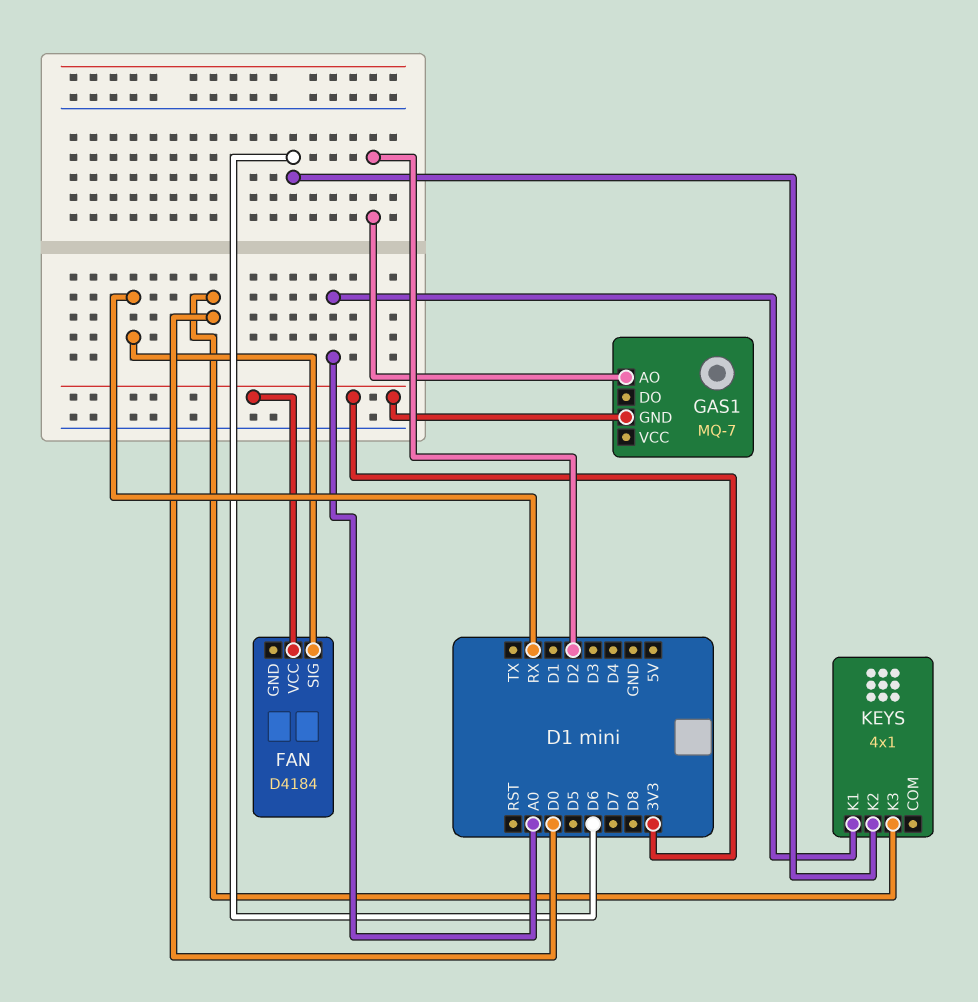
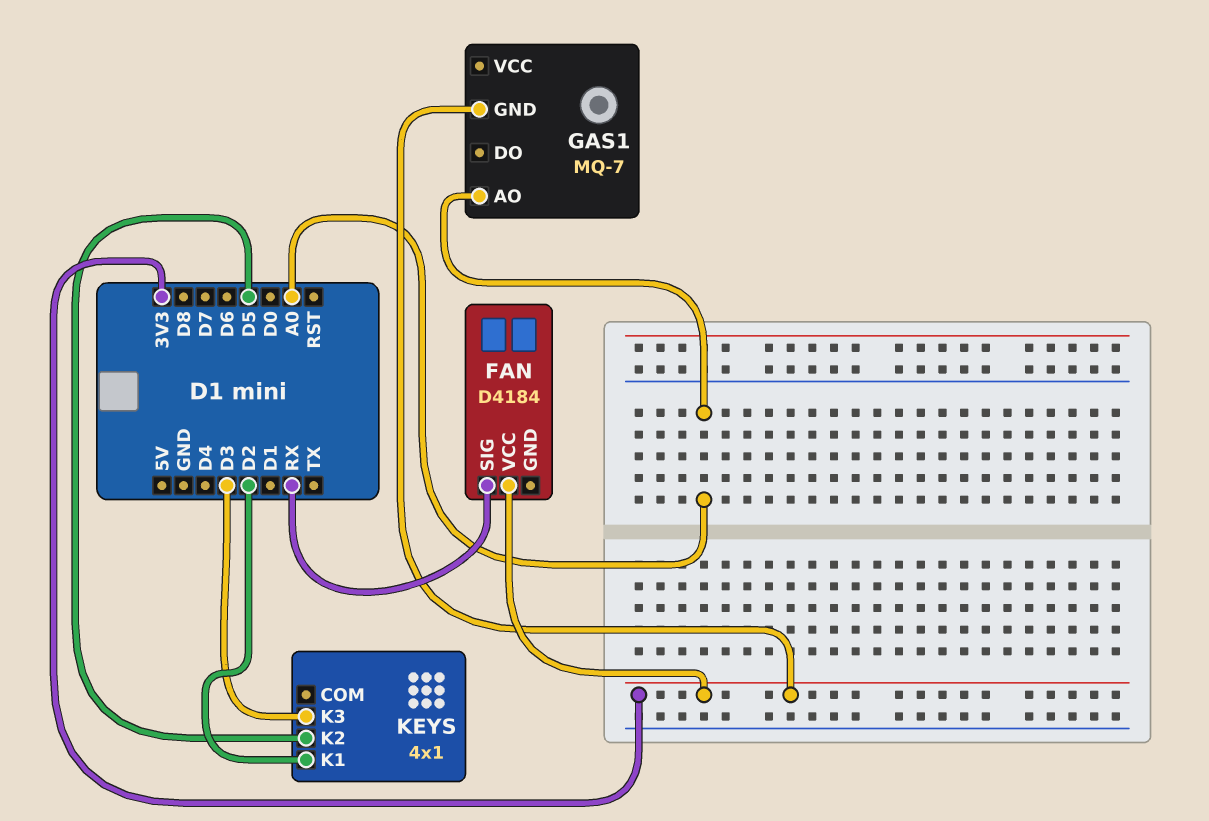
GAS1 pin AO: D2 -> A0
KEYS pin K1: A0 -> D2
KEYS pin K2: D6 -> D5
KEYS pin K3: D0 -> D3

